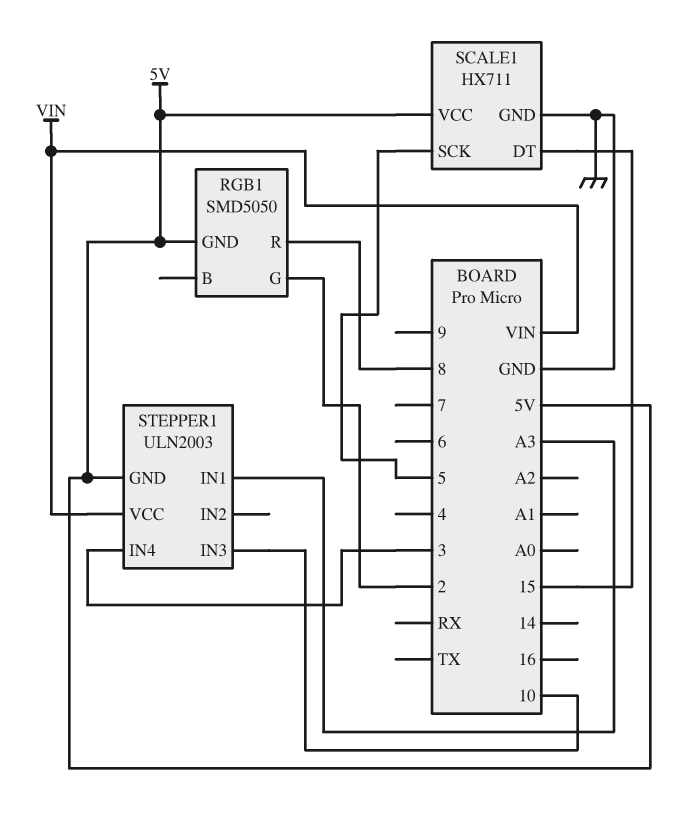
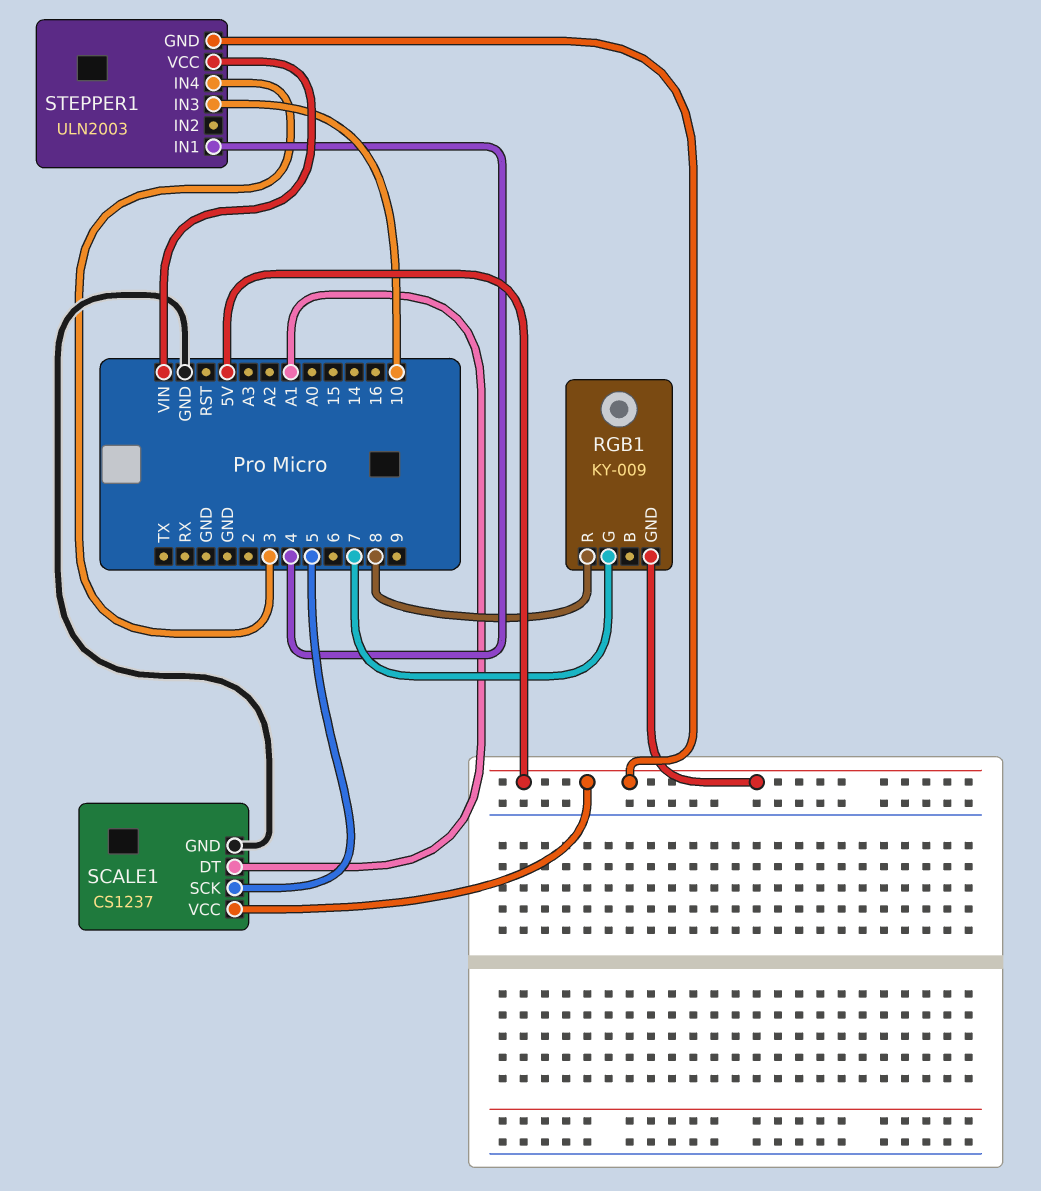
RGB1: SMD5050 -> KY-009
RGB1 pin G: 2 -> 7
SCALE1: HX711 -> CS1237
SCALE1 pin DT: 15 -> A1
STEPPER1 pin IN1: A3 -> 4

